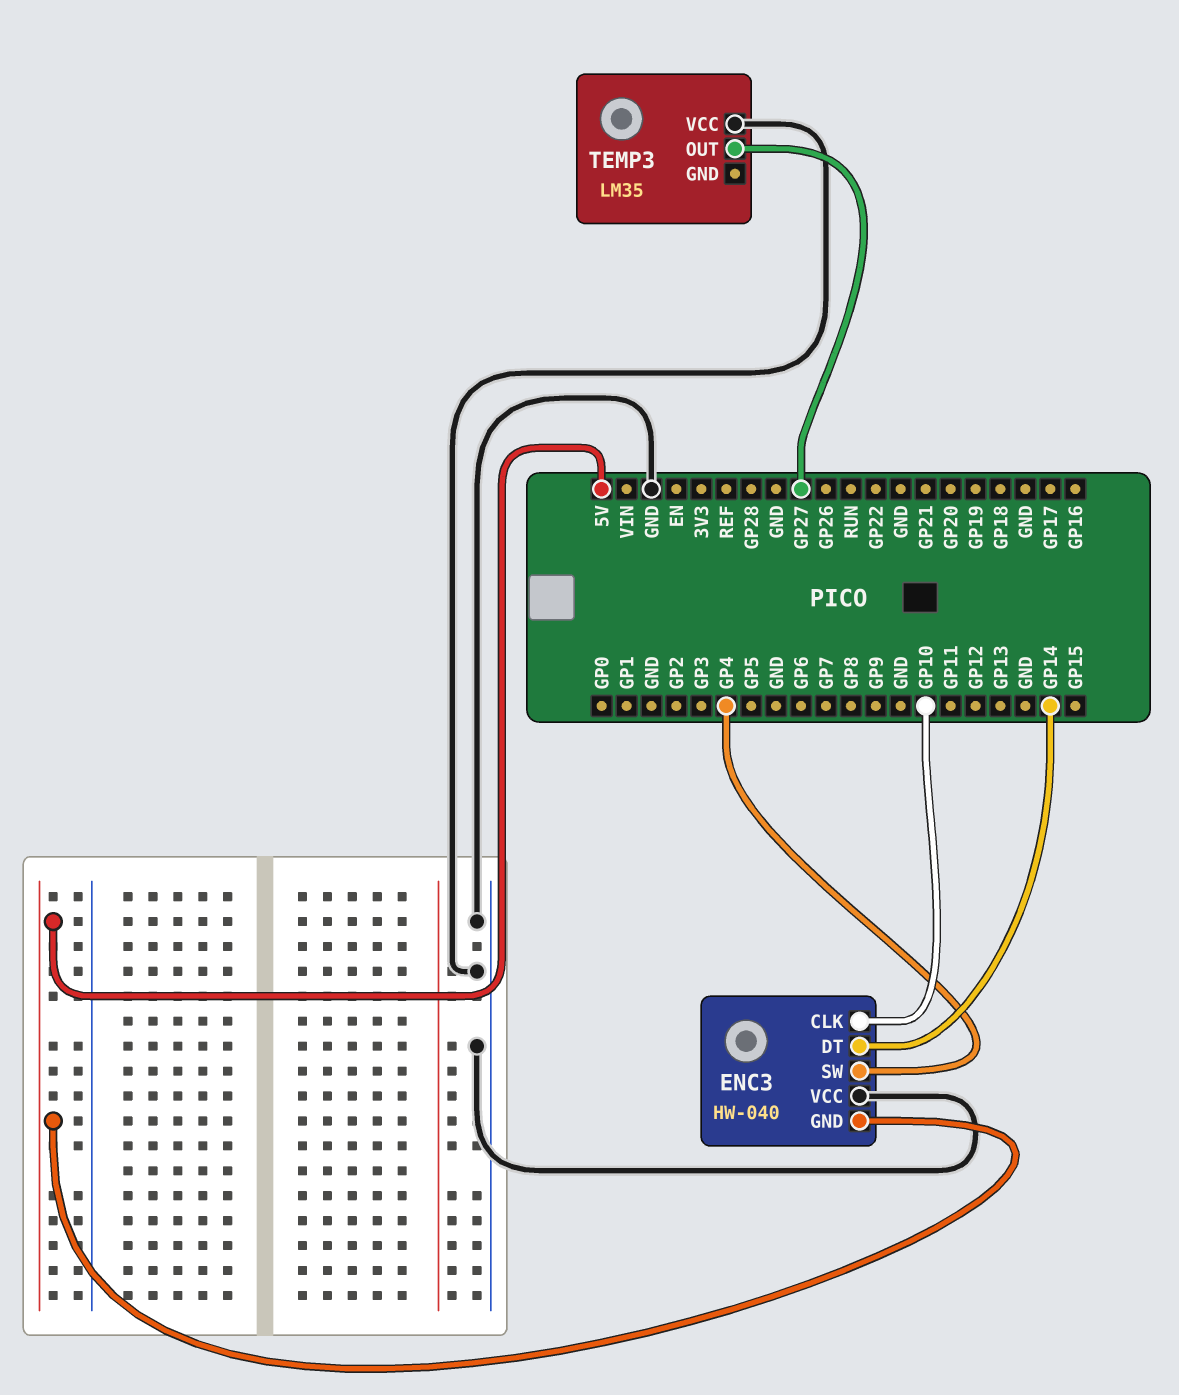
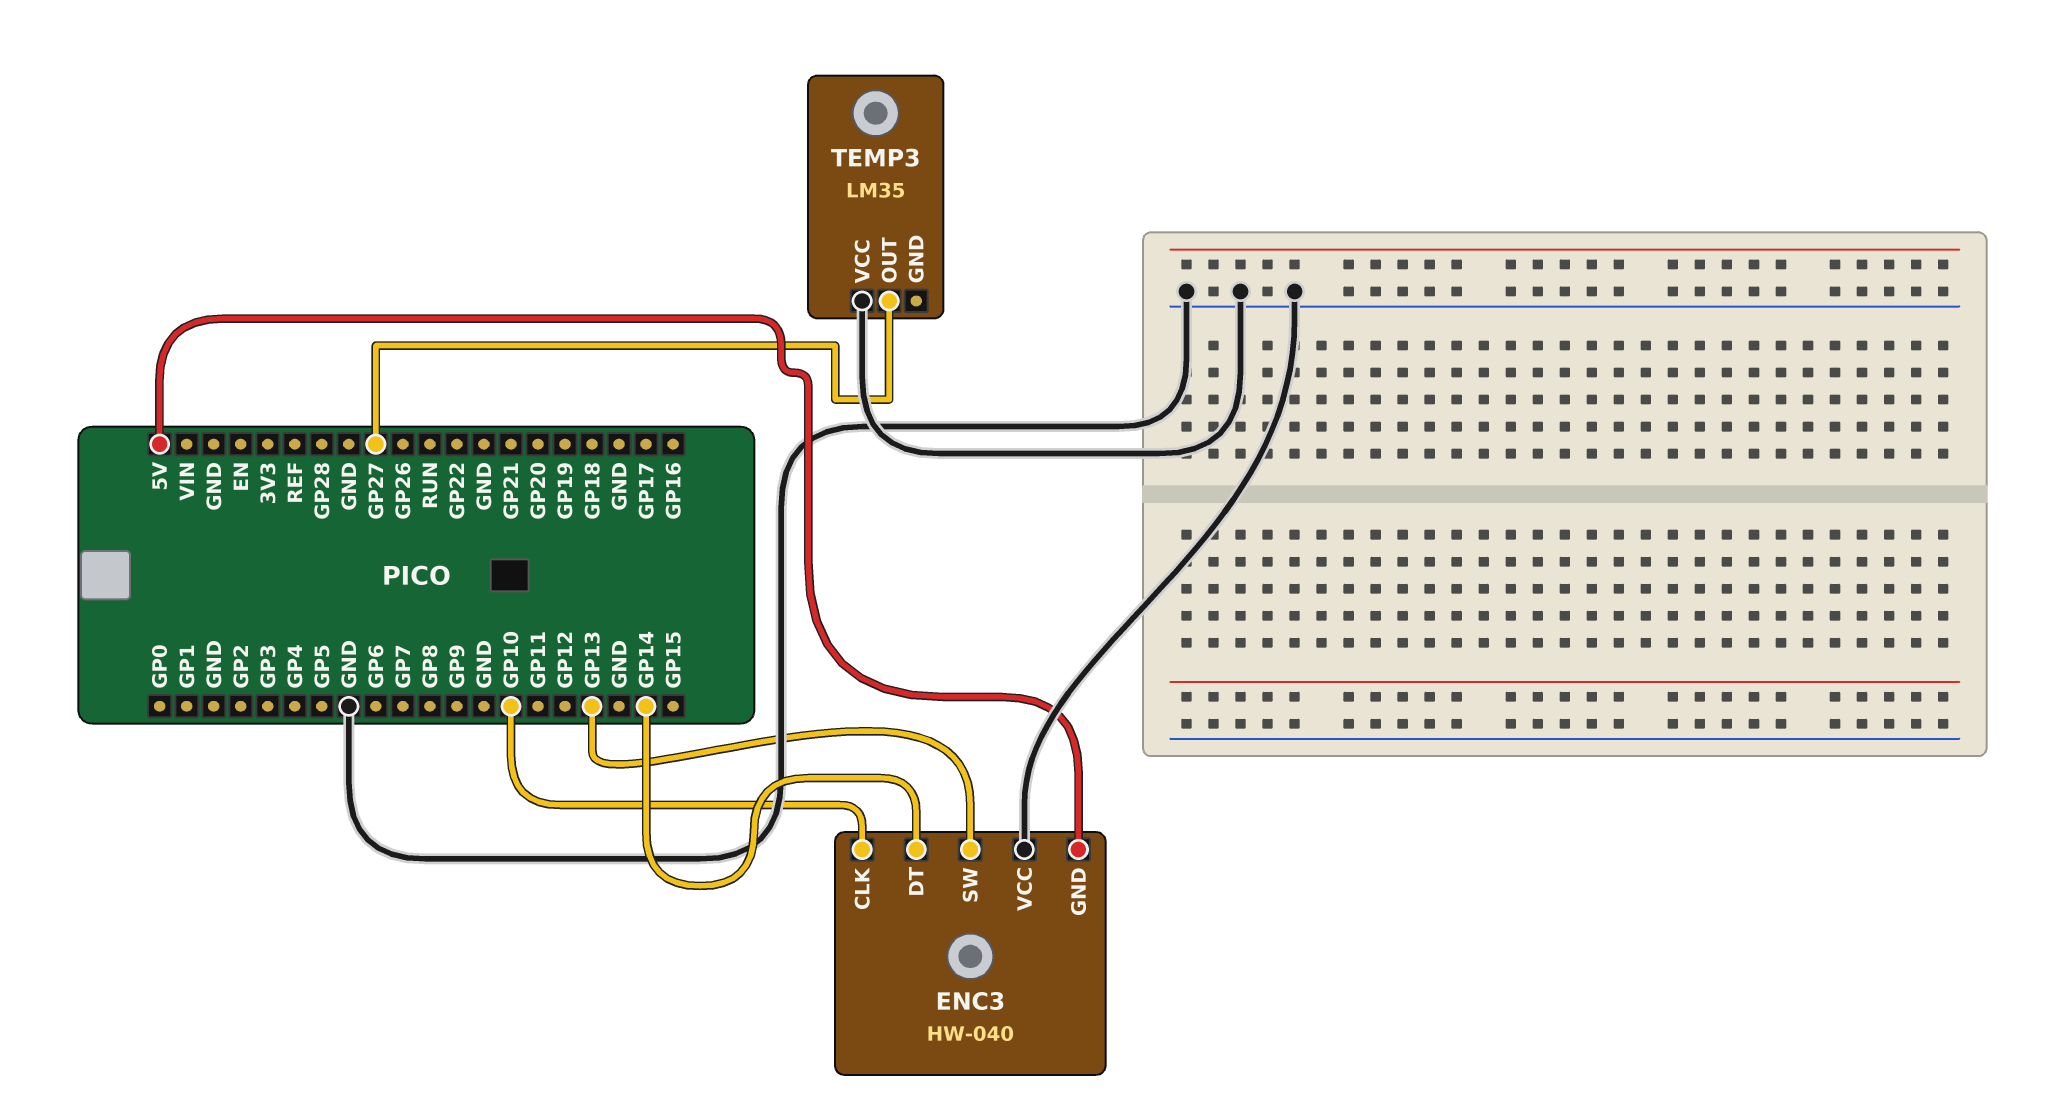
ENC3 pin SW: GP4 -> GP13

